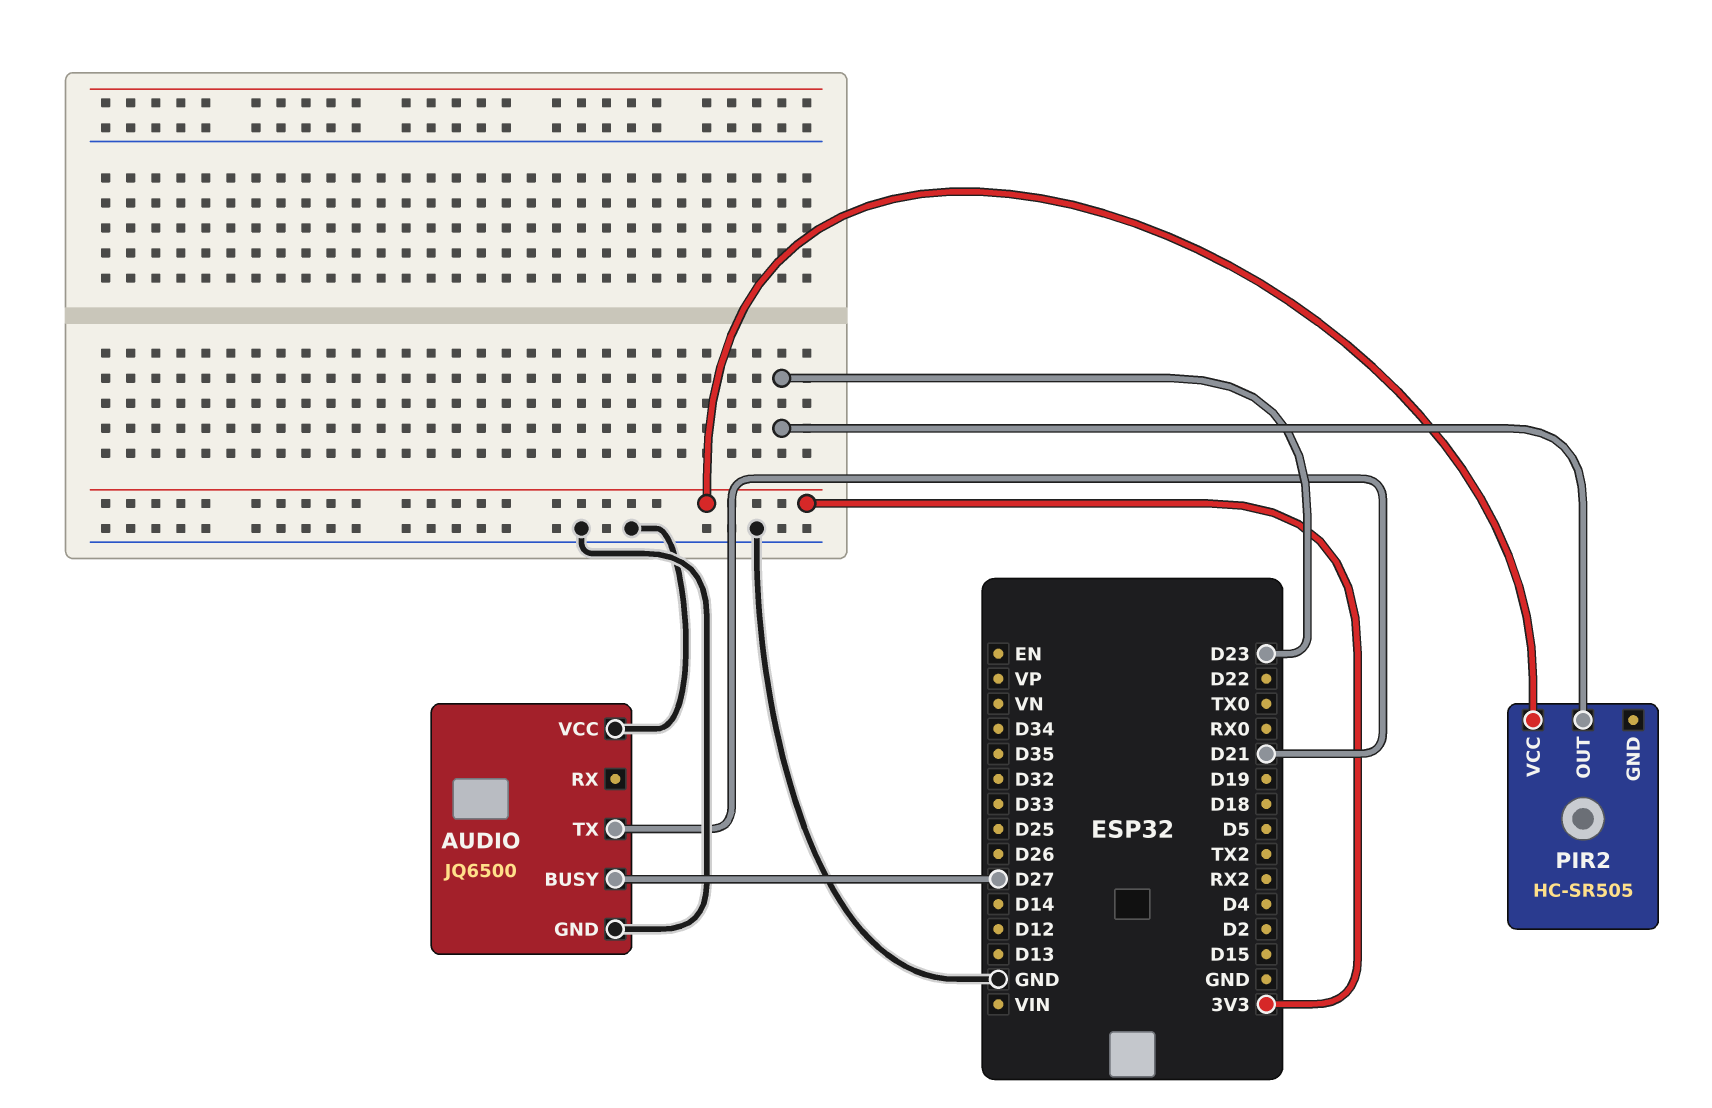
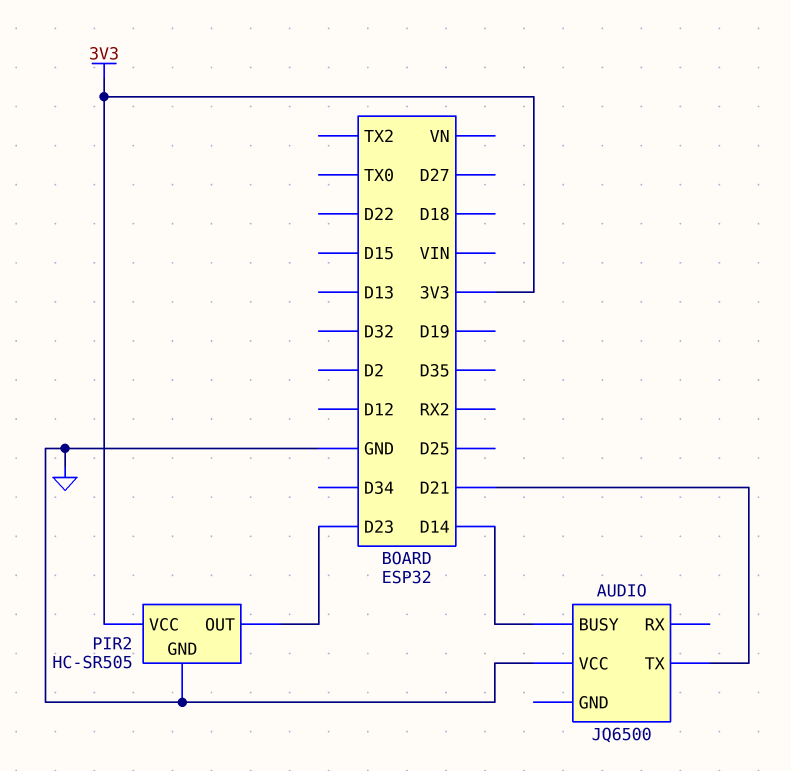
AUDIO pin BUSY: D27 -> D14
AUDIO pin GND: GND -> none
PIR2 pin GND: none -> GND

